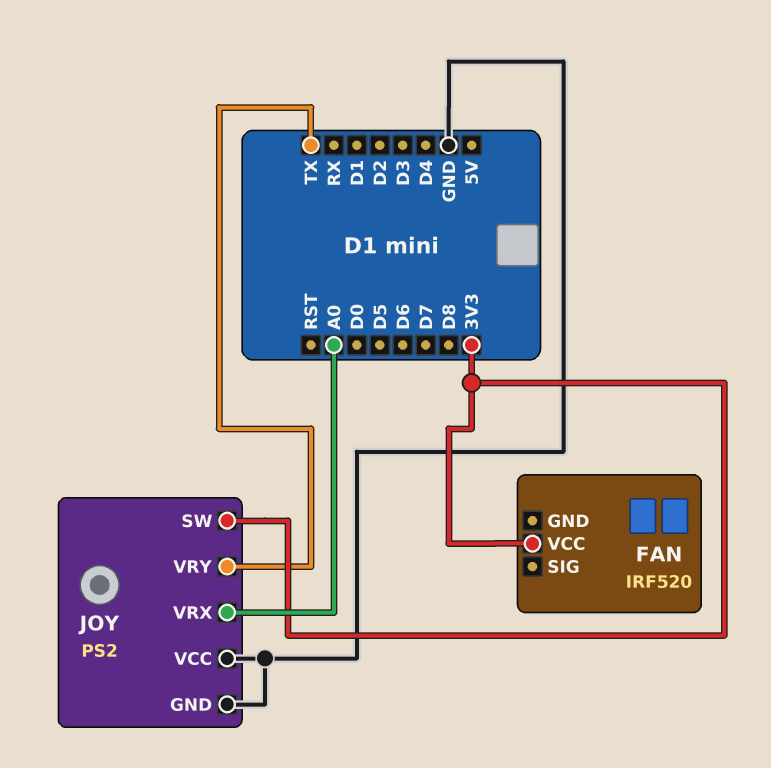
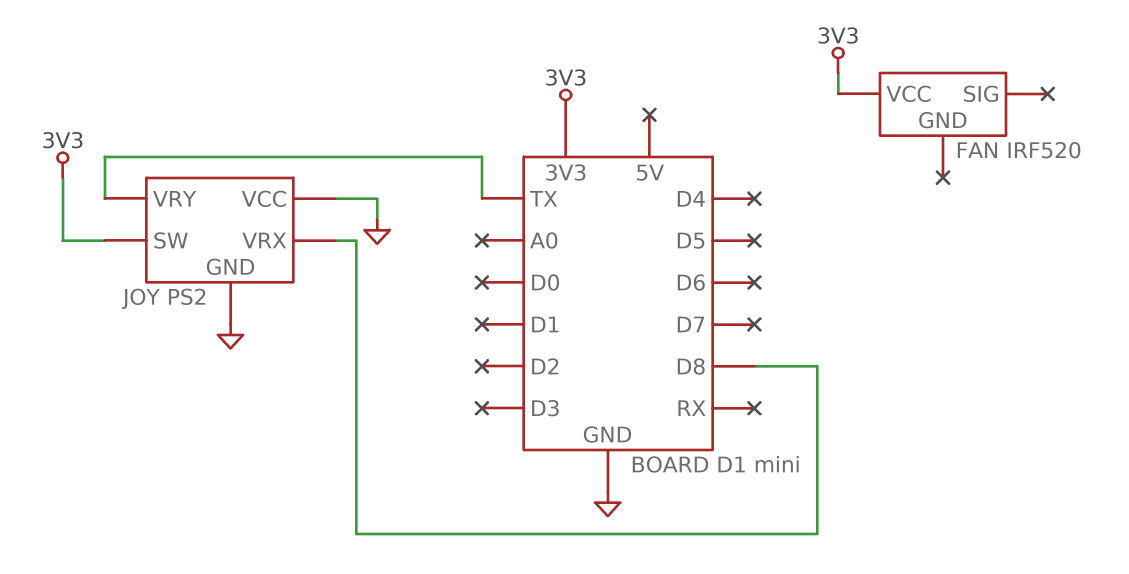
JOY pin VRX: A0 -> D8

